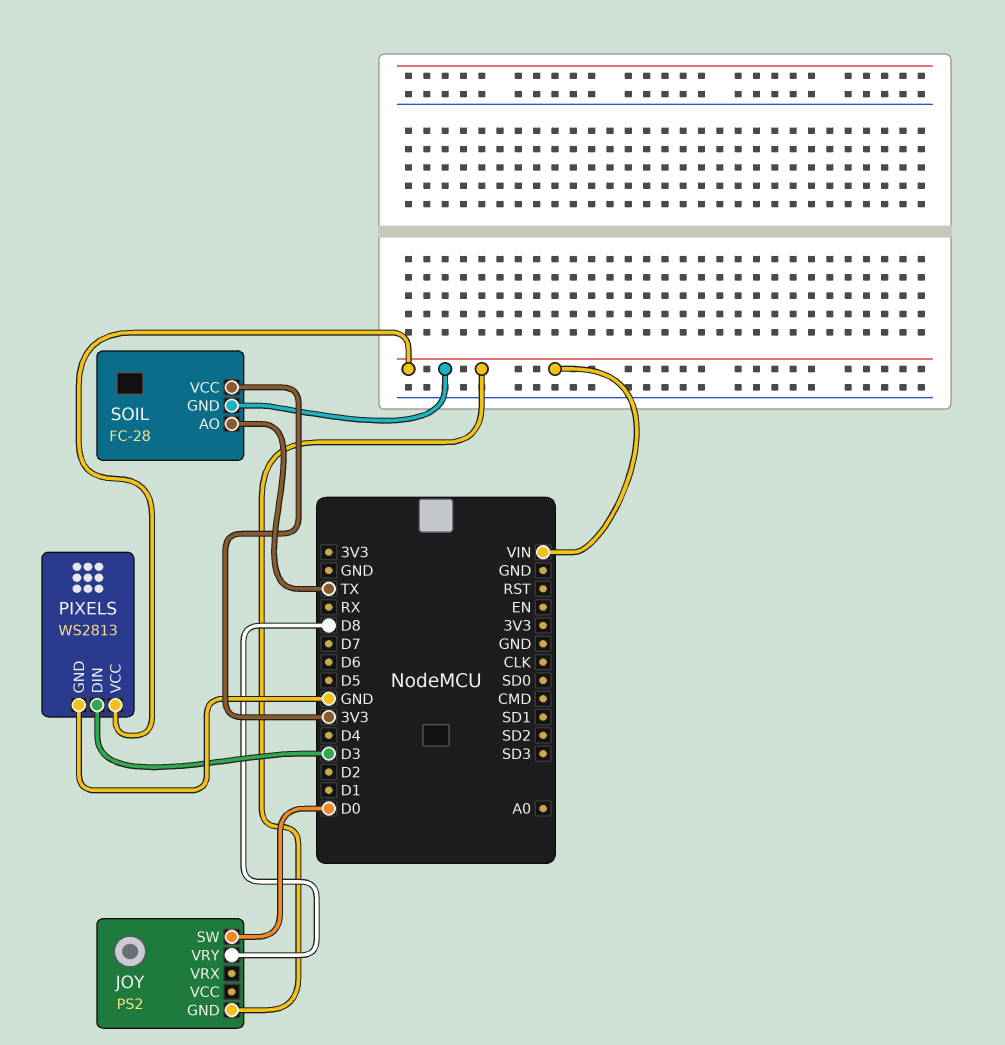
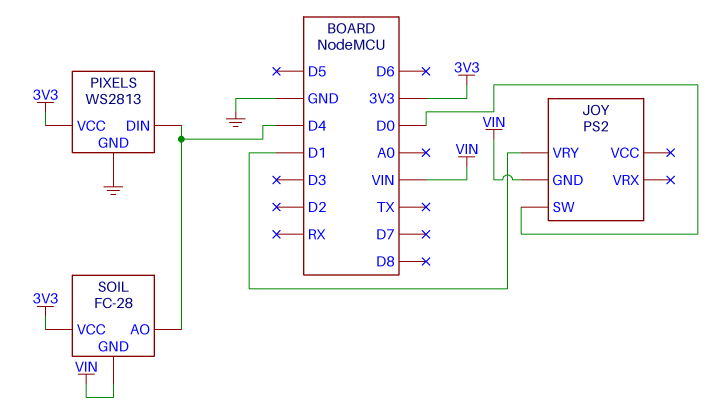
JOY pin VRY: D8 -> D1
PIXELS pin DIN: D3 -> D4
PIXELS pin VCC: VIN -> 3V3
SOIL pin AO: TX -> D4

